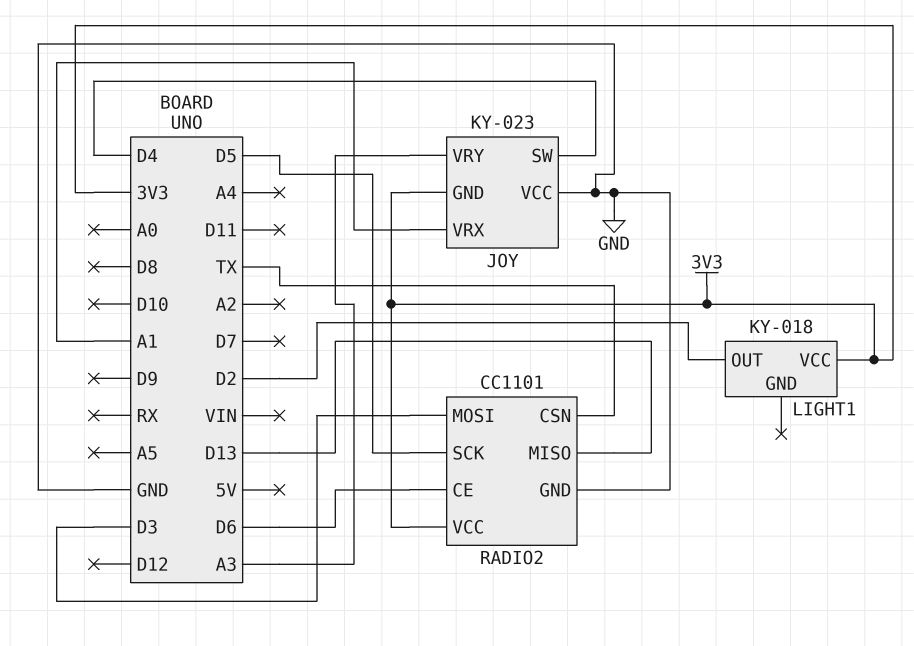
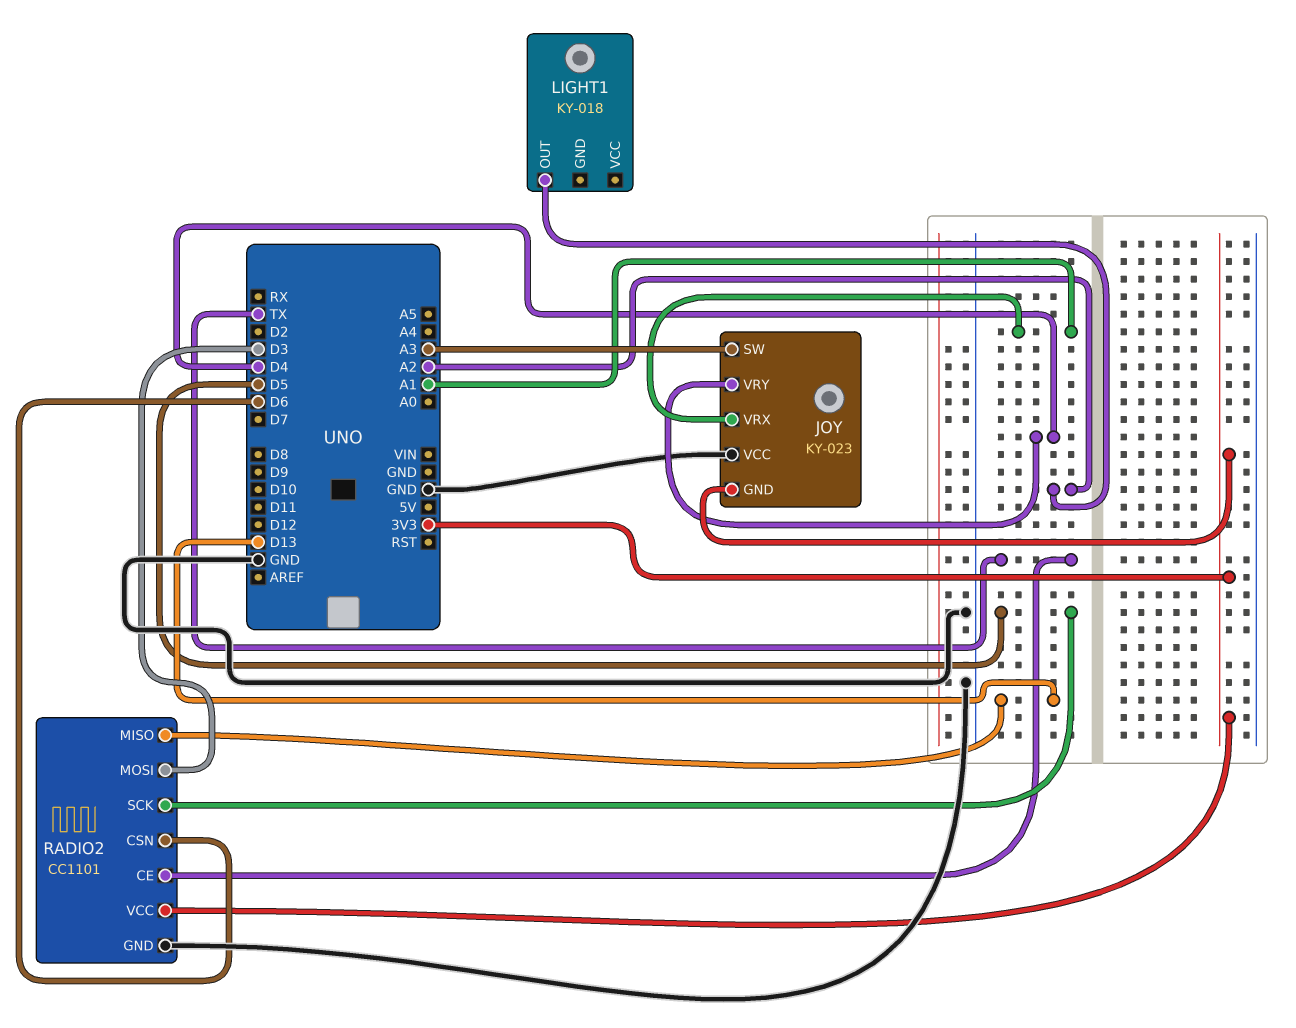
JOY pin SW: D4 -> A3
JOY pin VRY: A3 -> D4
LIGHT1 pin OUT: D2 -> A2
LIGHT1 pin VCC: 3V3 -> none
RADIO2 pin CE: D6 -> TX
RADIO2 pin CSN: TX -> D6

